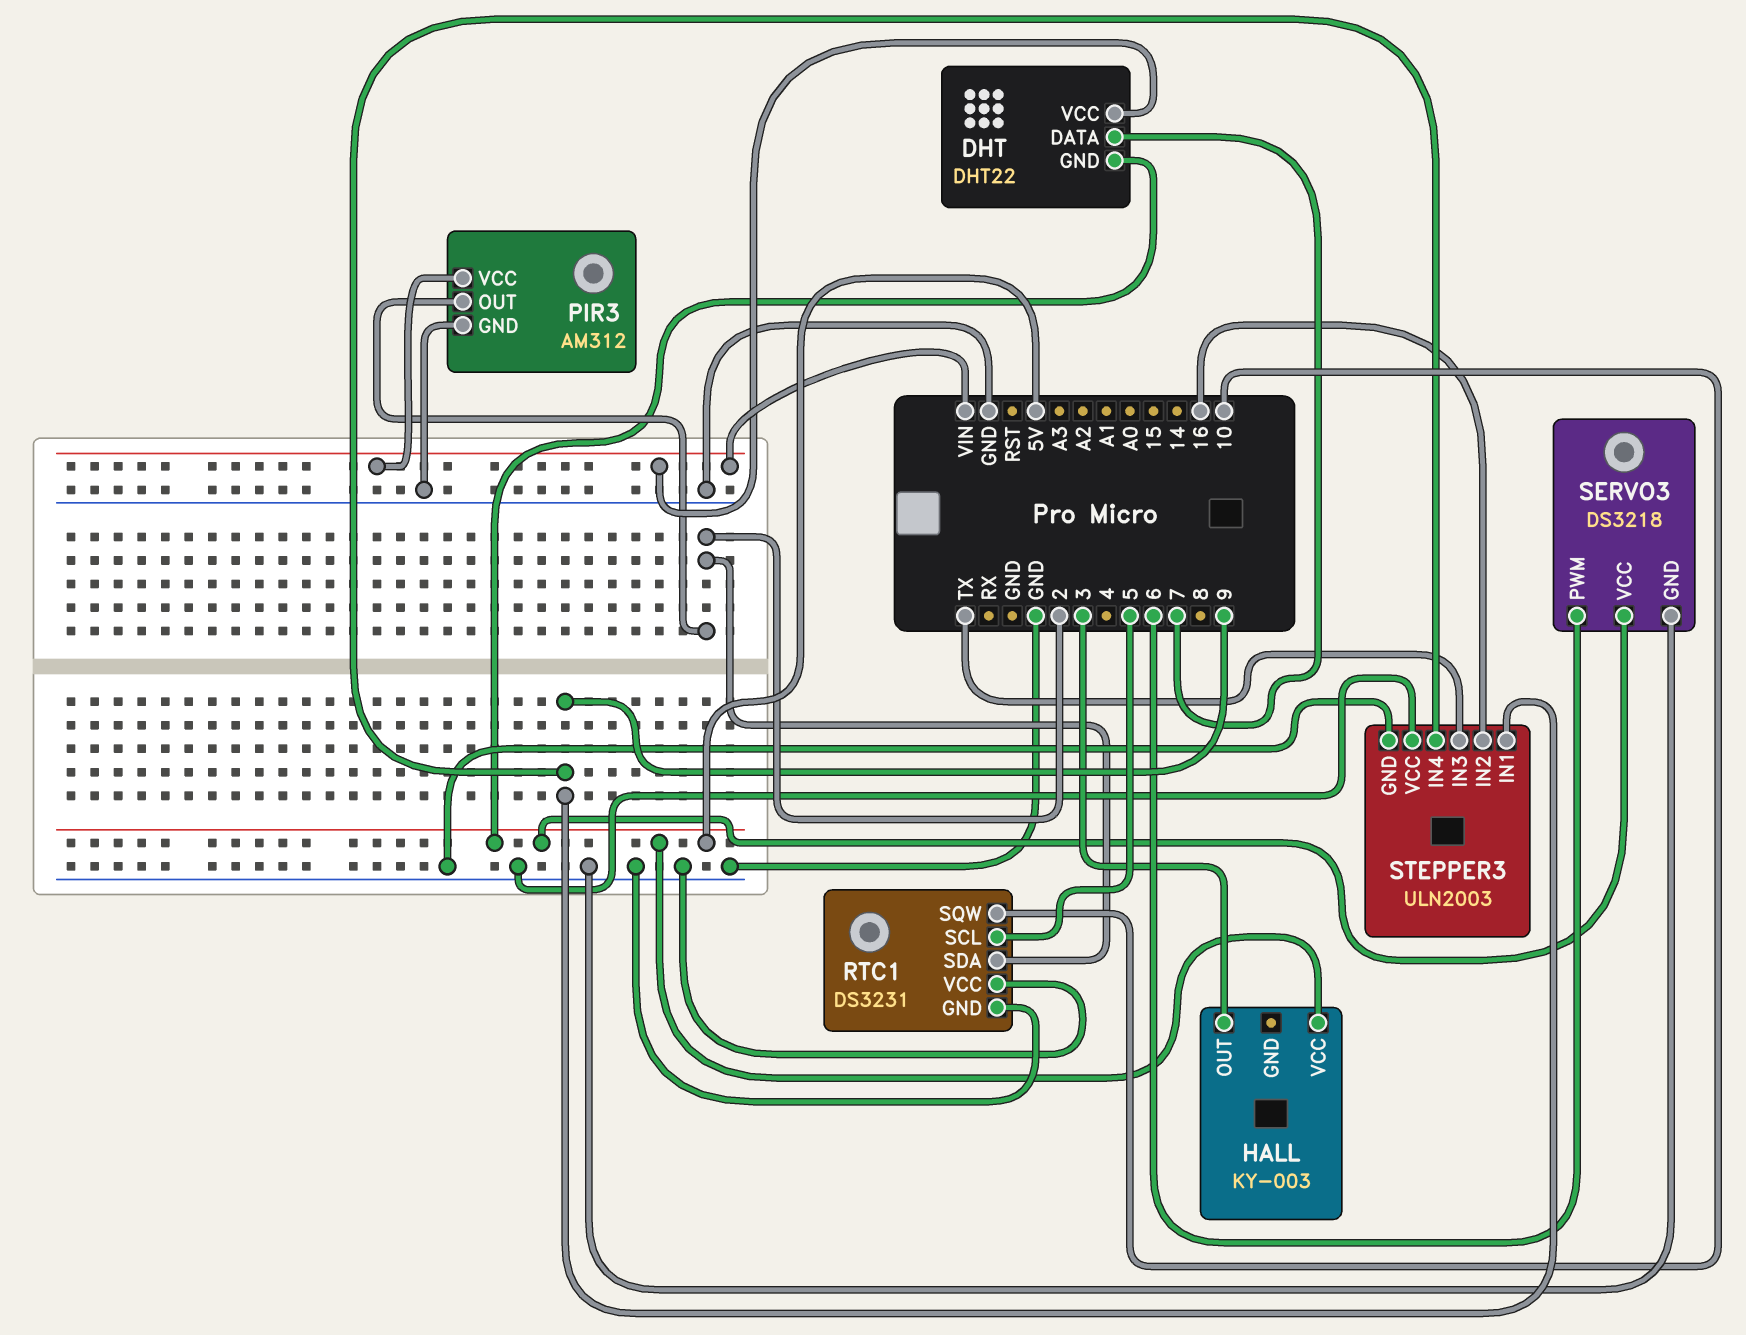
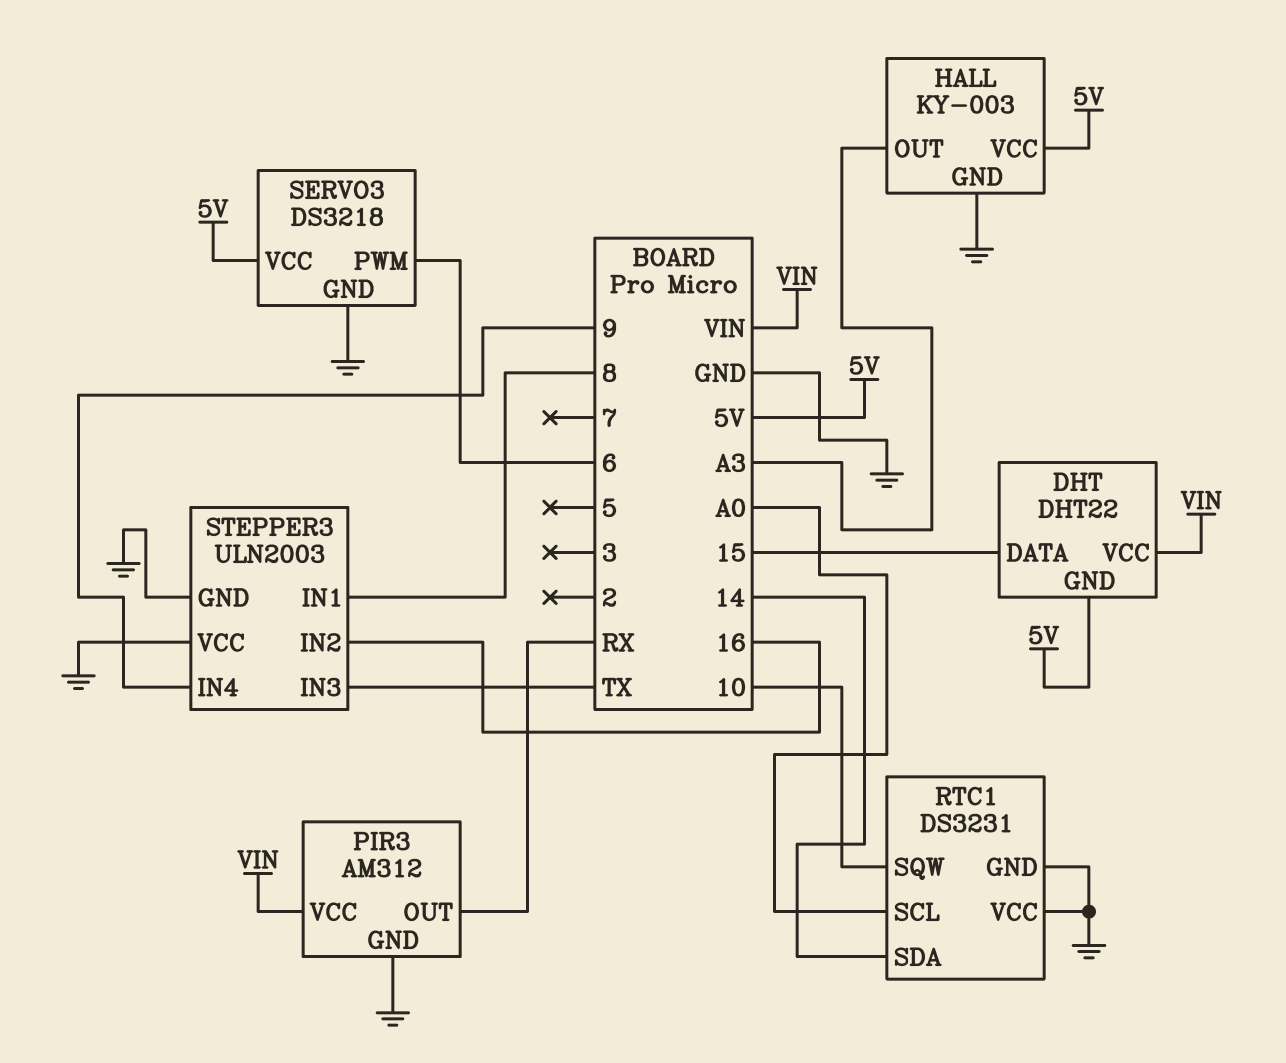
DHT pin DATA: 7 -> 15
HALL pin GND: none -> GND
HALL pin OUT: 3 -> A3
PIR3 pin OUT: 2 -> RX
RTC1 pin SCL: 5 -> A0
RTC1 pin SDA: 2 -> 14
STEPPER3 pin IN1: 9 -> 8

